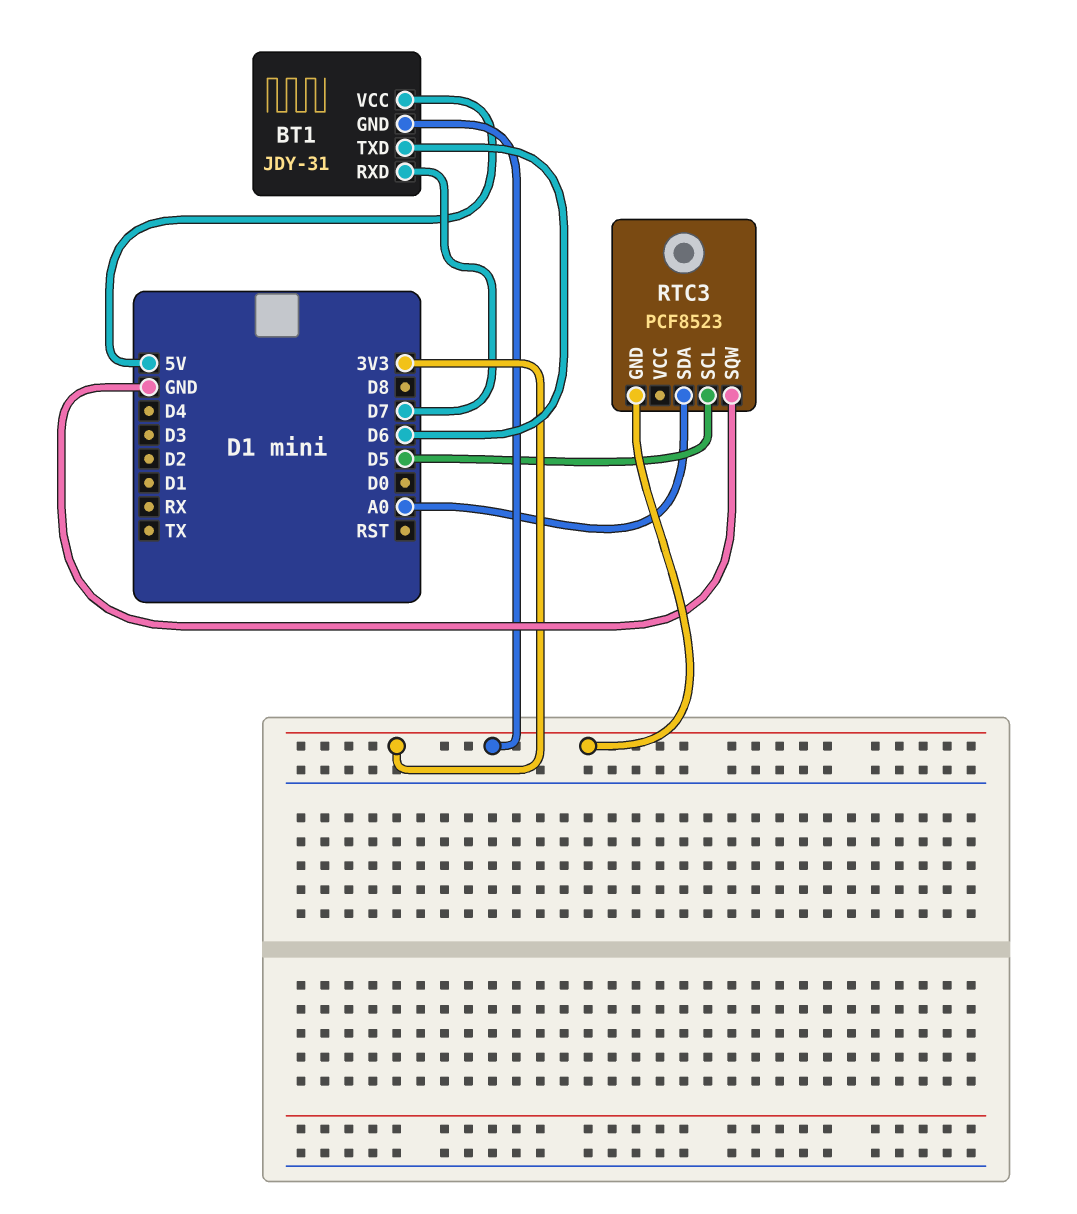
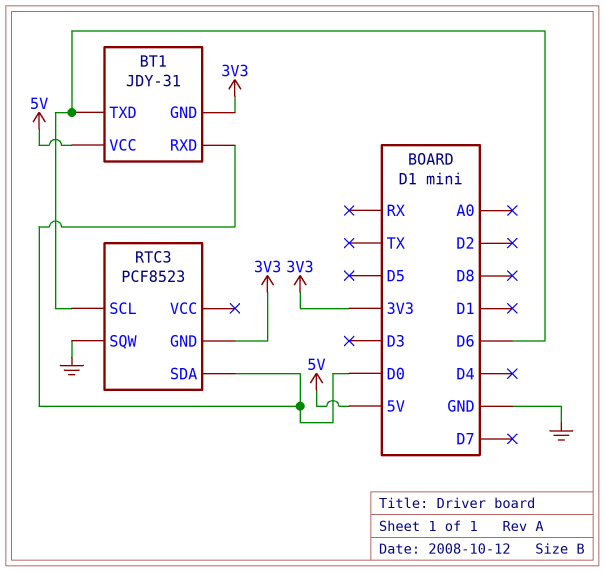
BT1 pin RXD: D7 -> D0
RTC3 pin SCL: D5 -> D6
RTC3 pin SDA: A0 -> D0

